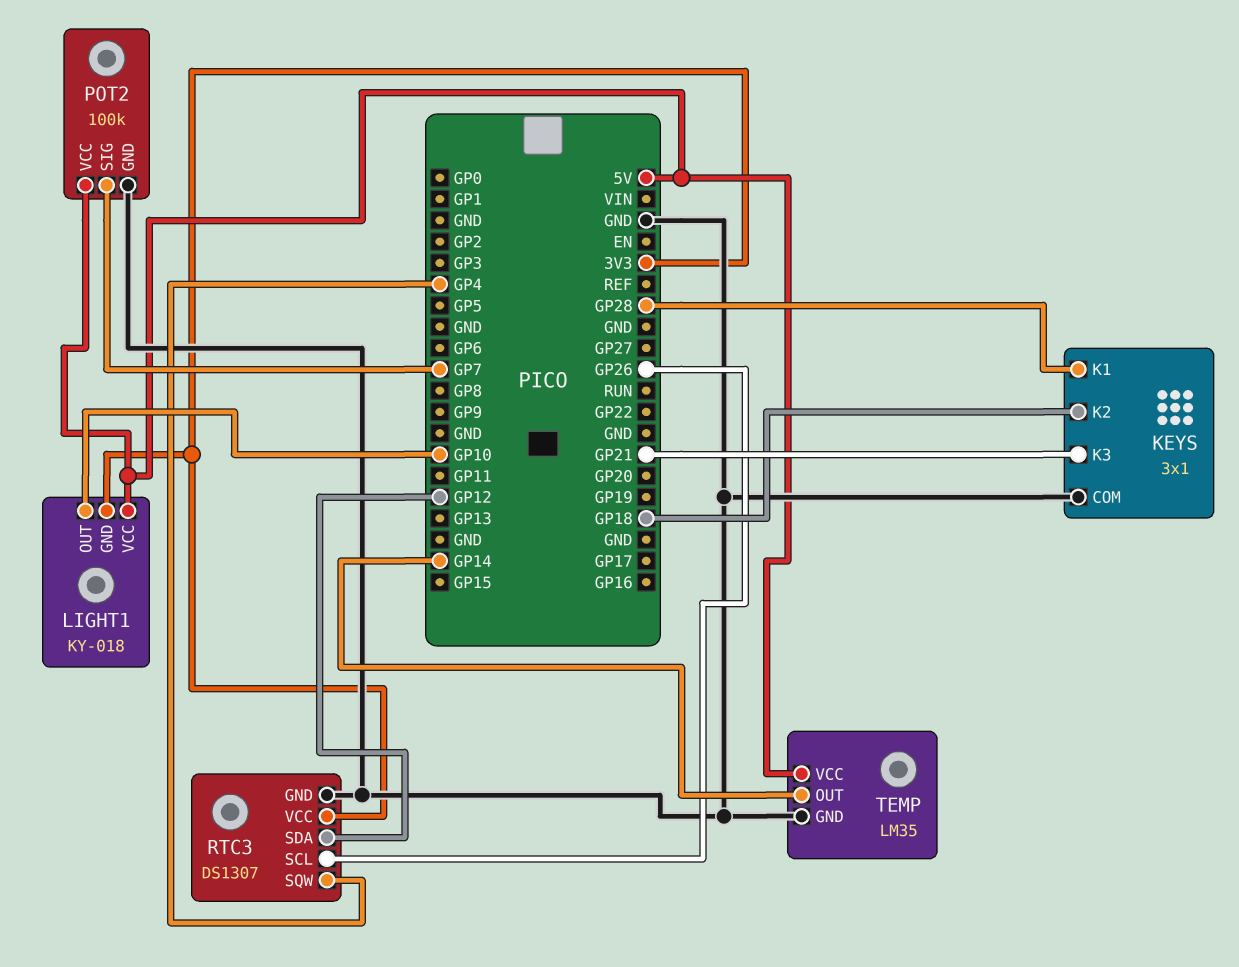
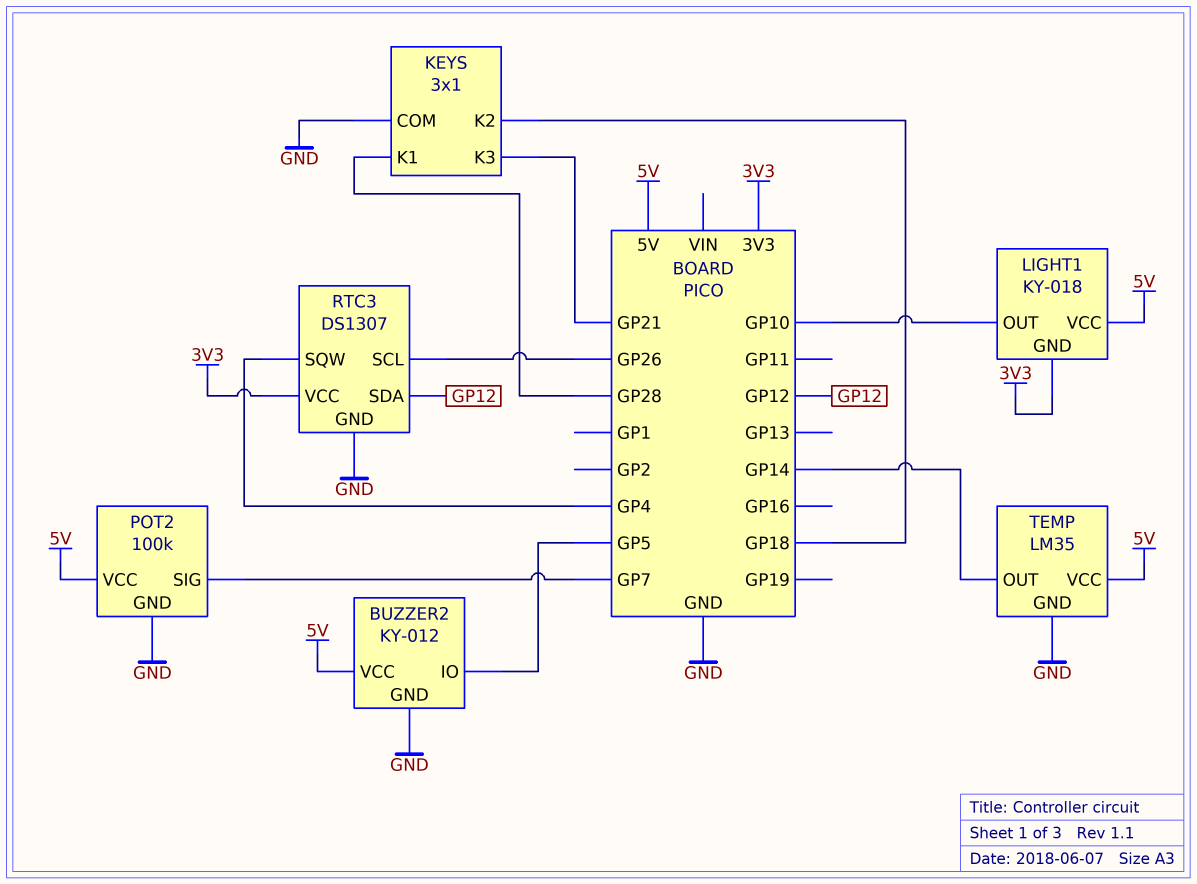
BUZZER2: none -> KY-012
BUZZER2 pin GND: none -> GND
BUZZER2 pin IO: none -> GP5
BUZZER2 pin VCC: none -> 5V

